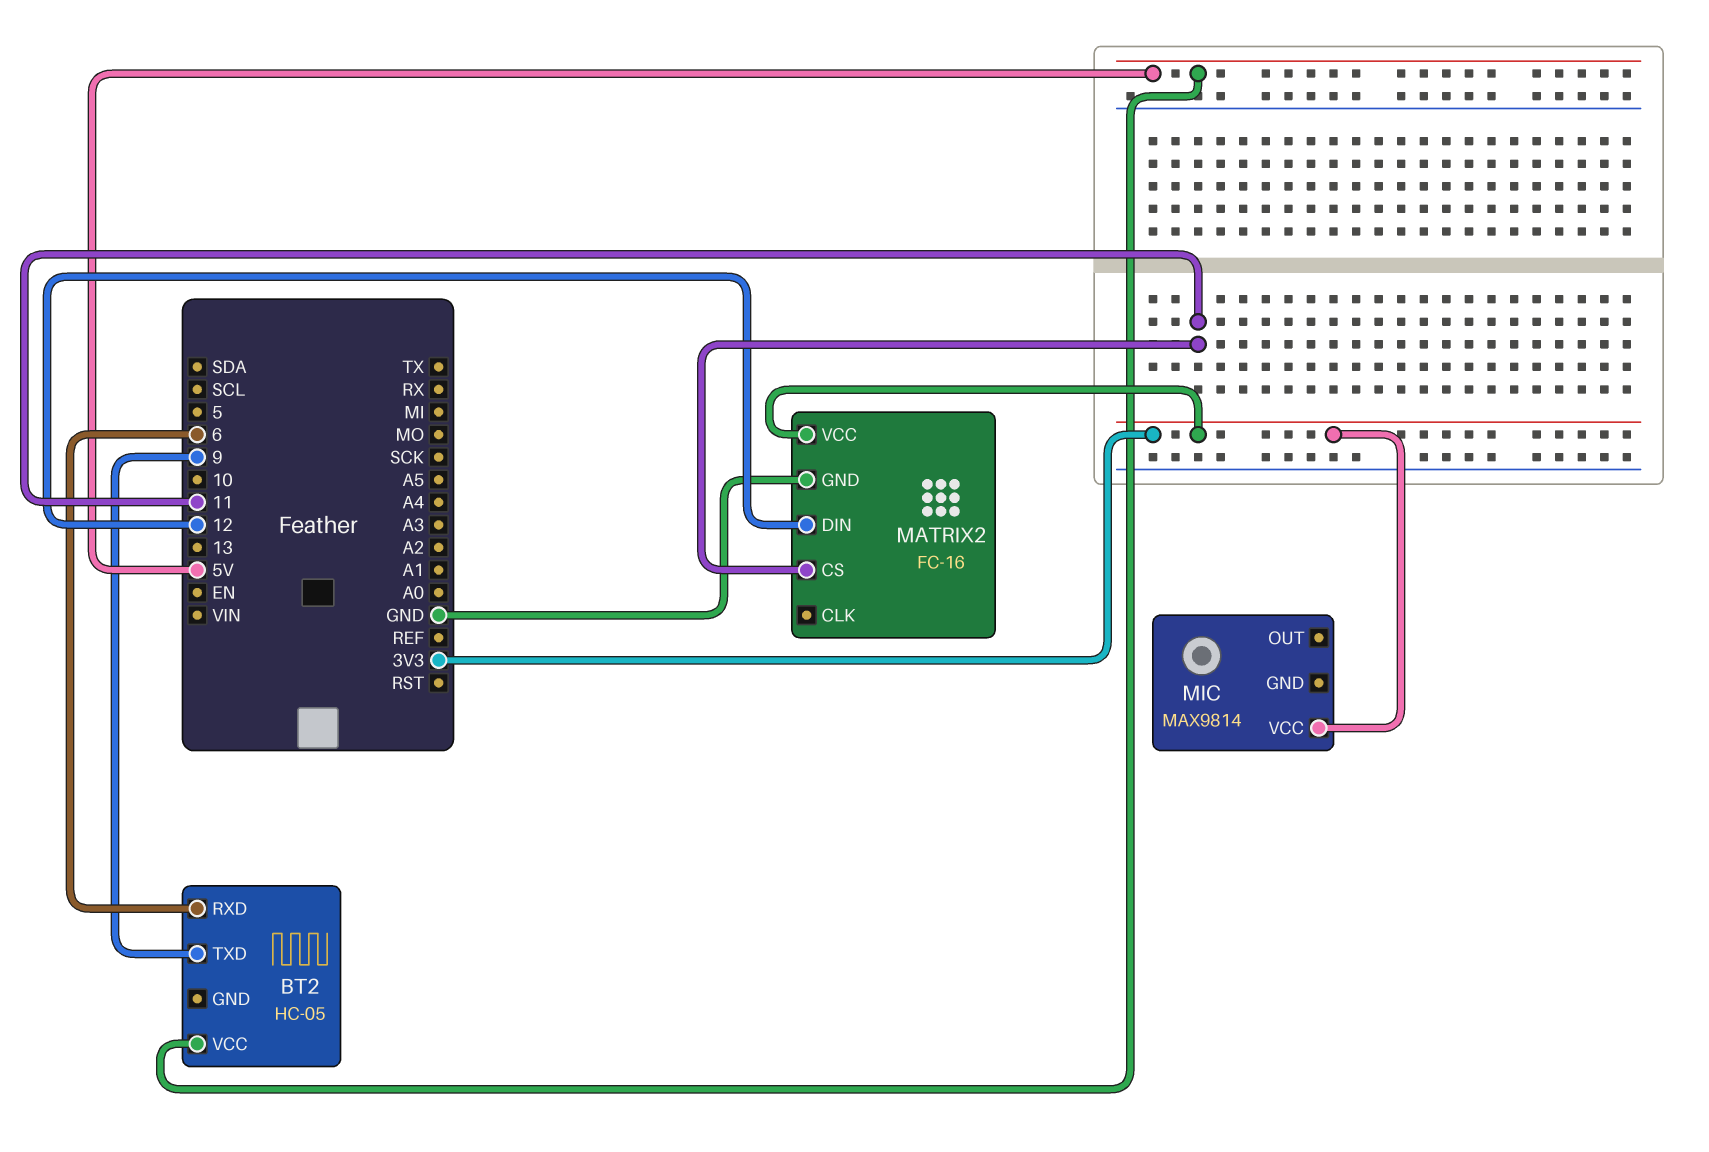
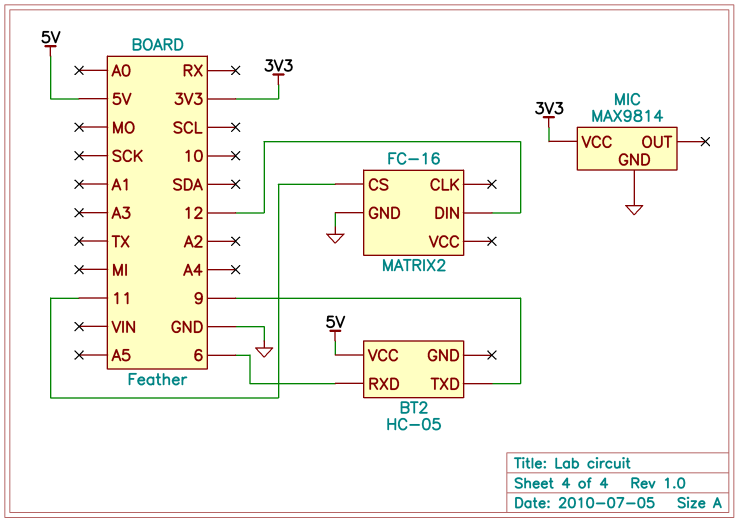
MATRIX2 pin VCC: 3V3 -> none
MIC pin GND: none -> GND

